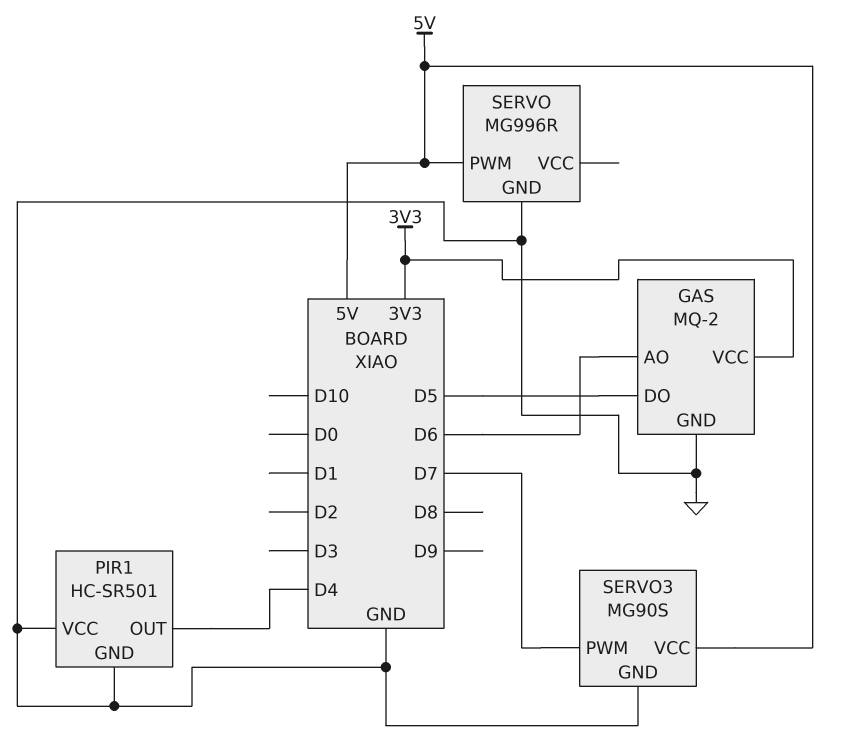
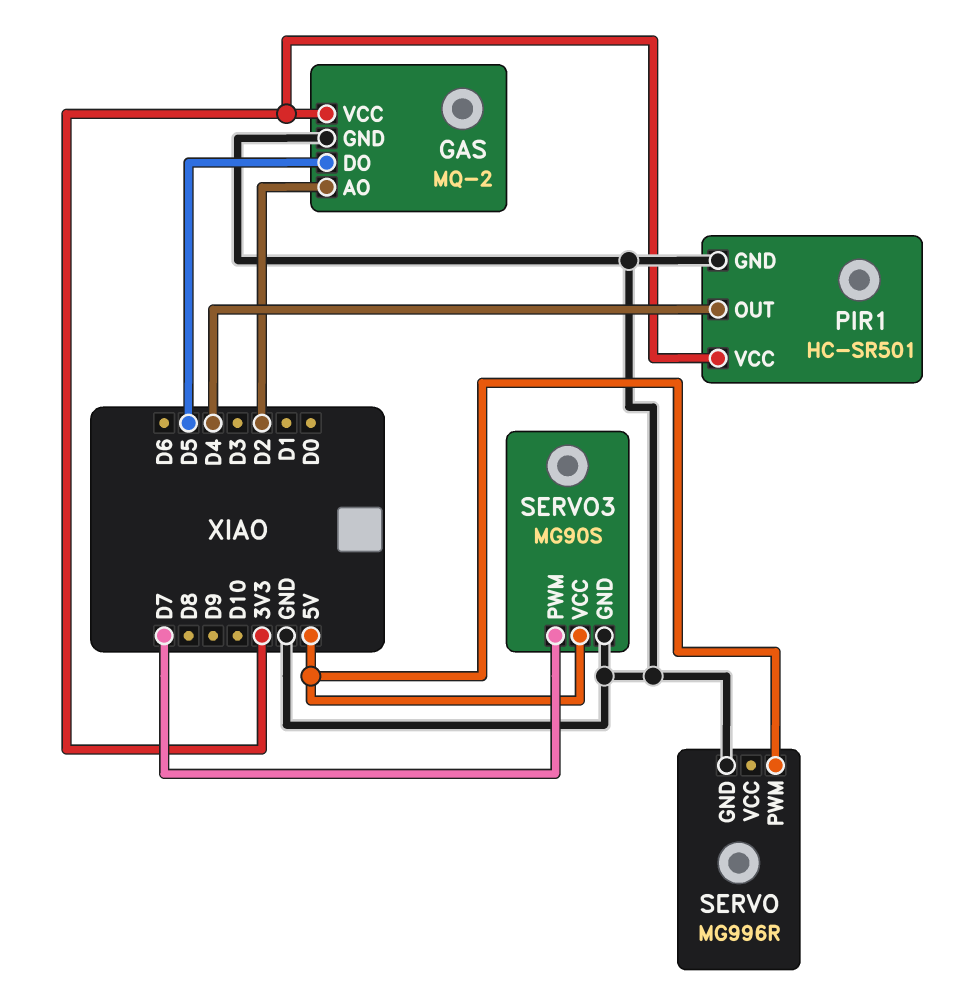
GAS pin AO: D6 -> D2
PIR1 pin VCC: GND -> 3V3

